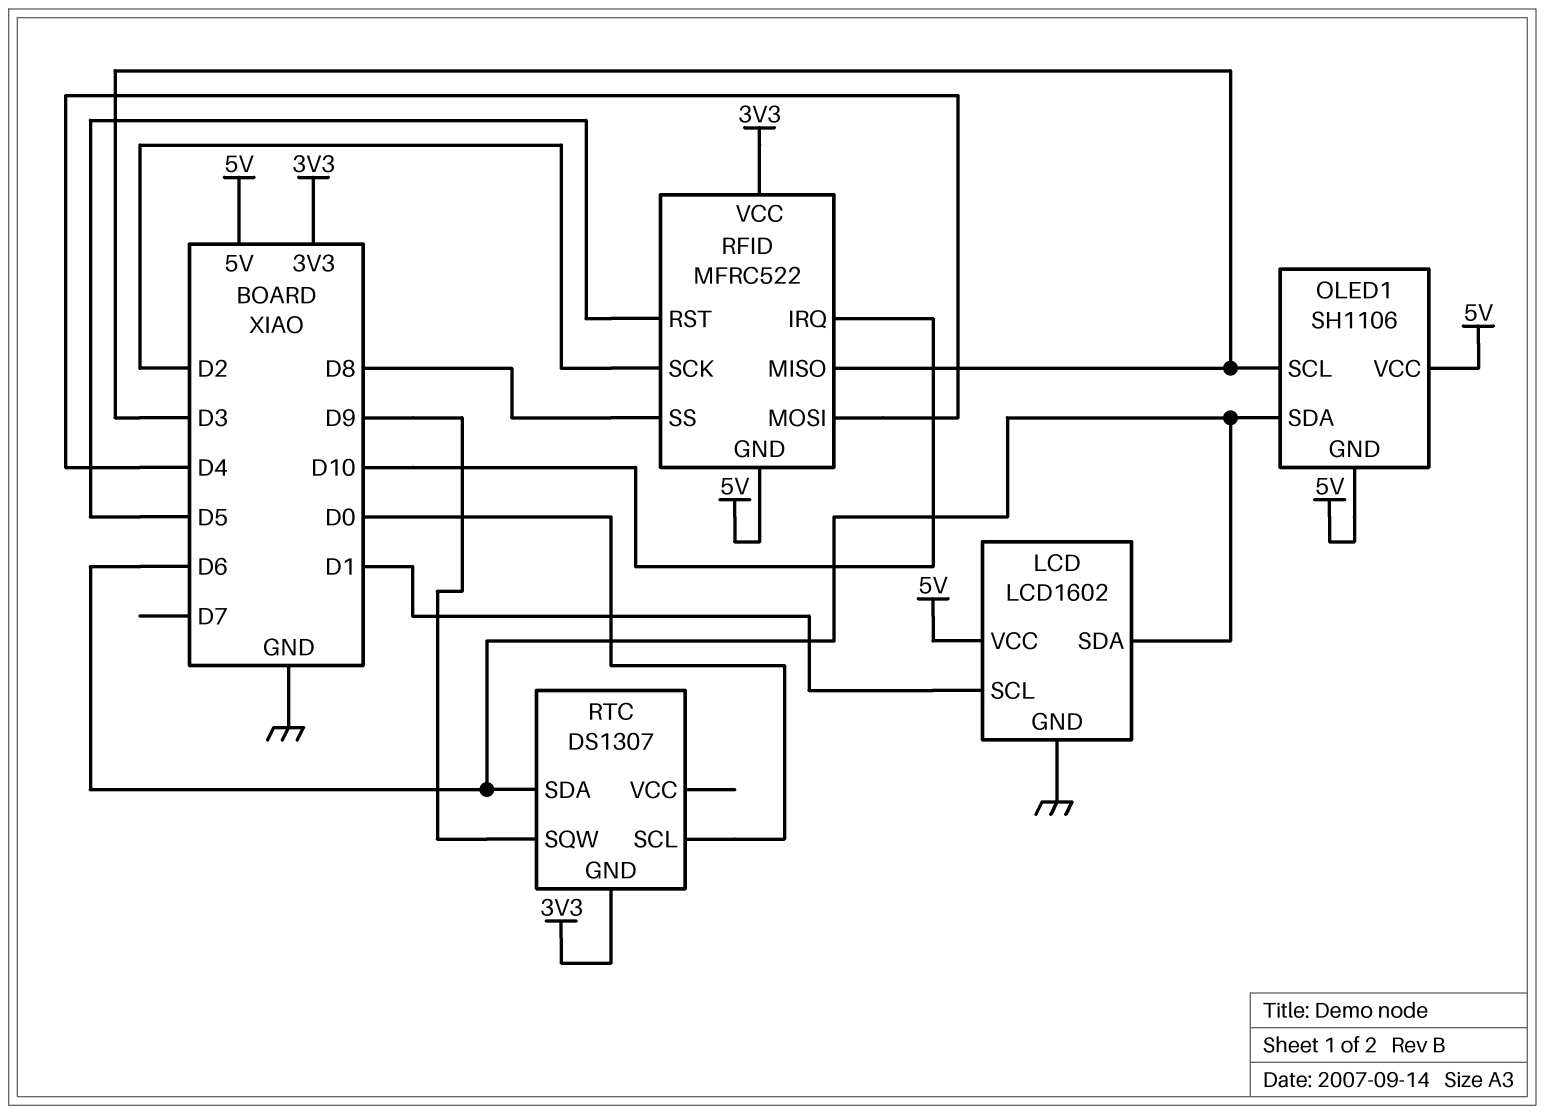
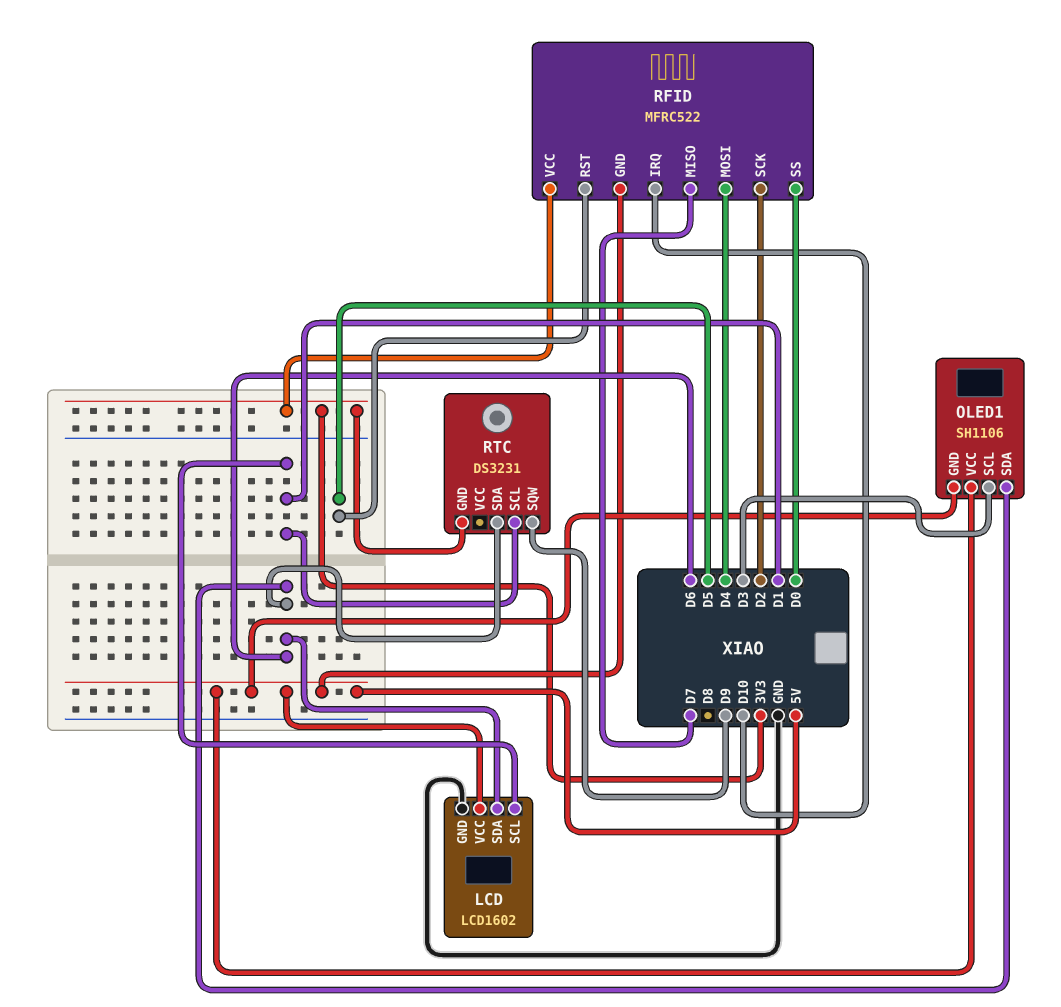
RFID pin MISO: D3 -> D7
RFID pin SS: D8 -> D0
RTC: DS1307 -> DS3231
RTC pin SCL: D0 -> D1

